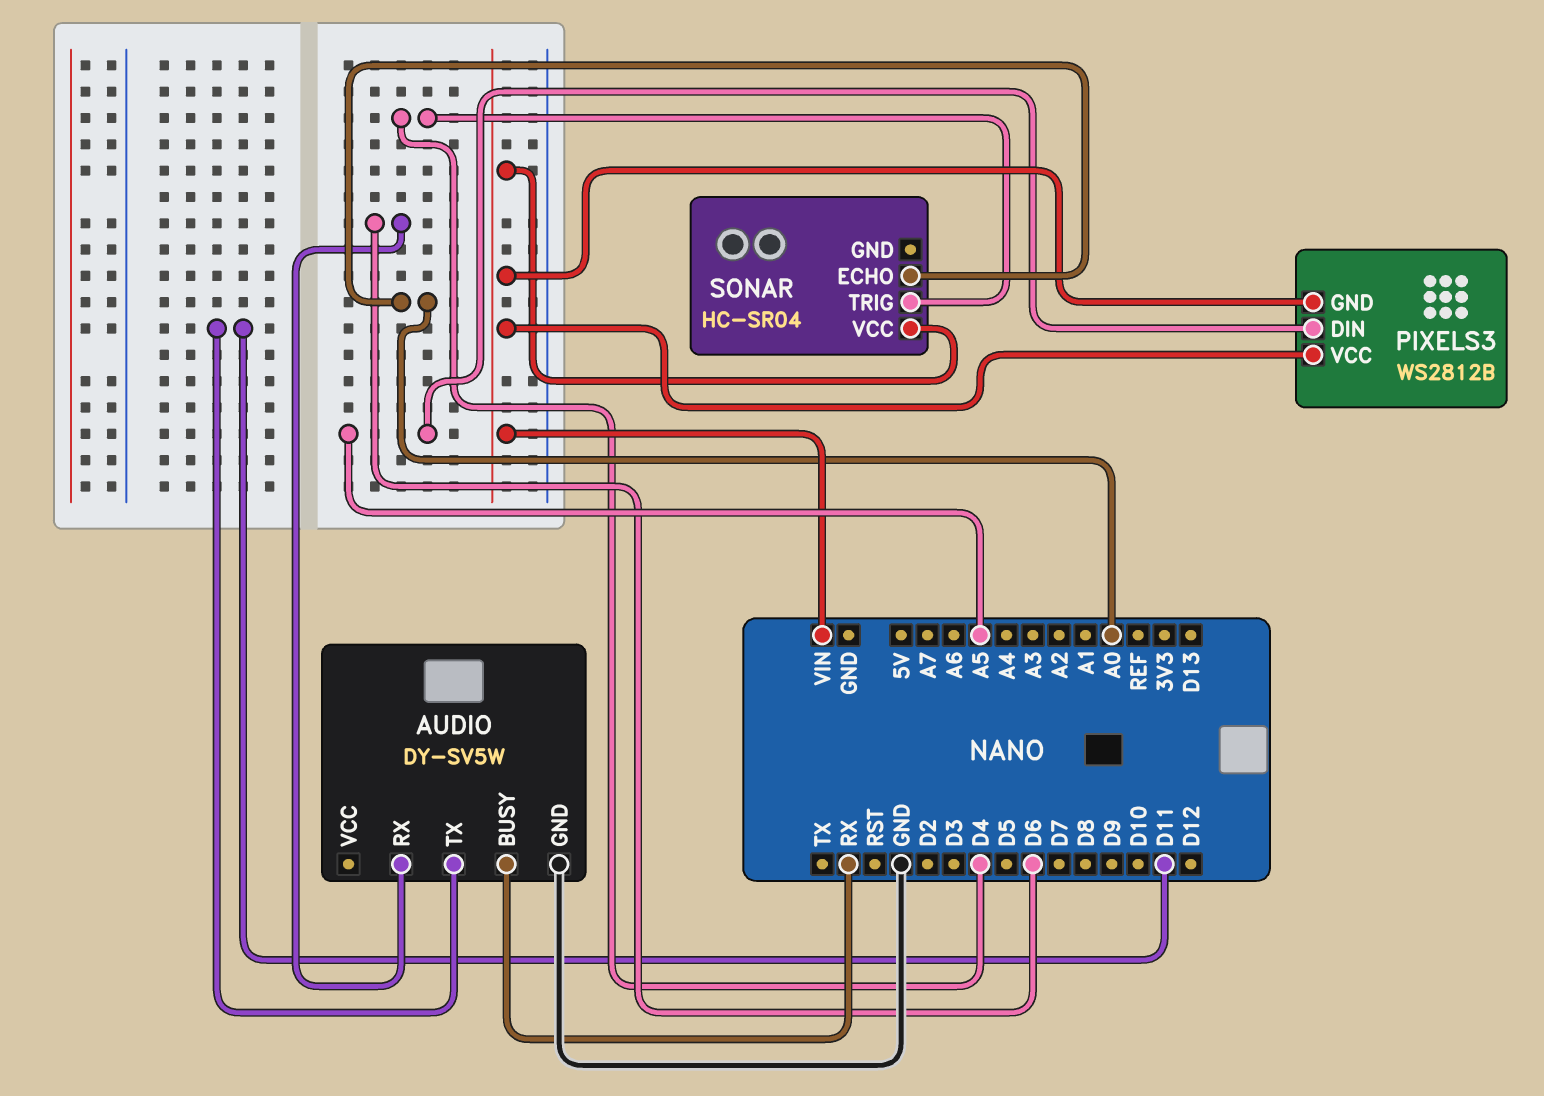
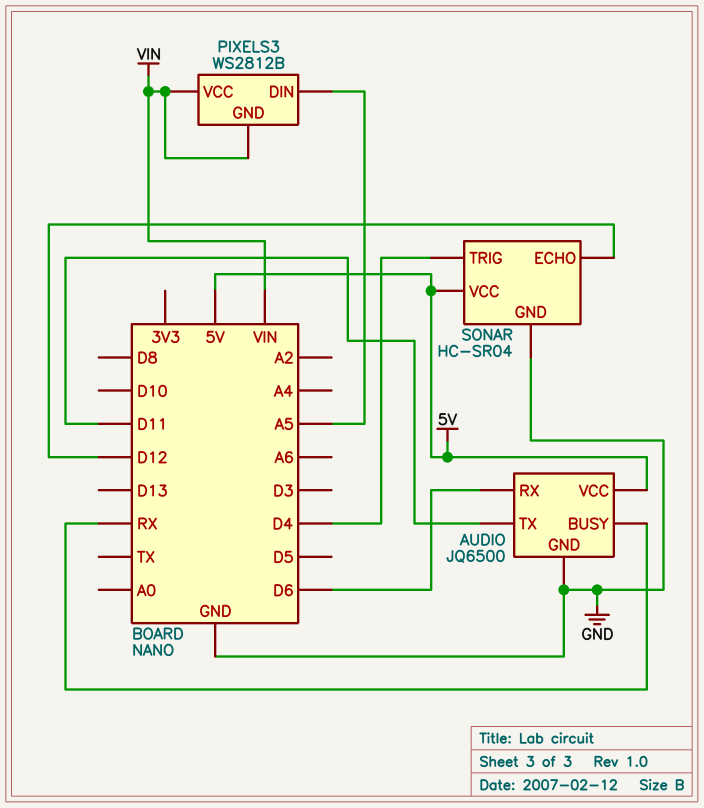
AUDIO: DY-SV5W -> JQ6500
AUDIO pin VCC: none -> 5V
SONAR pin ECHO: A0 -> D12
SONAR pin GND: none -> GND
SONAR pin VCC: VIN -> 5V

